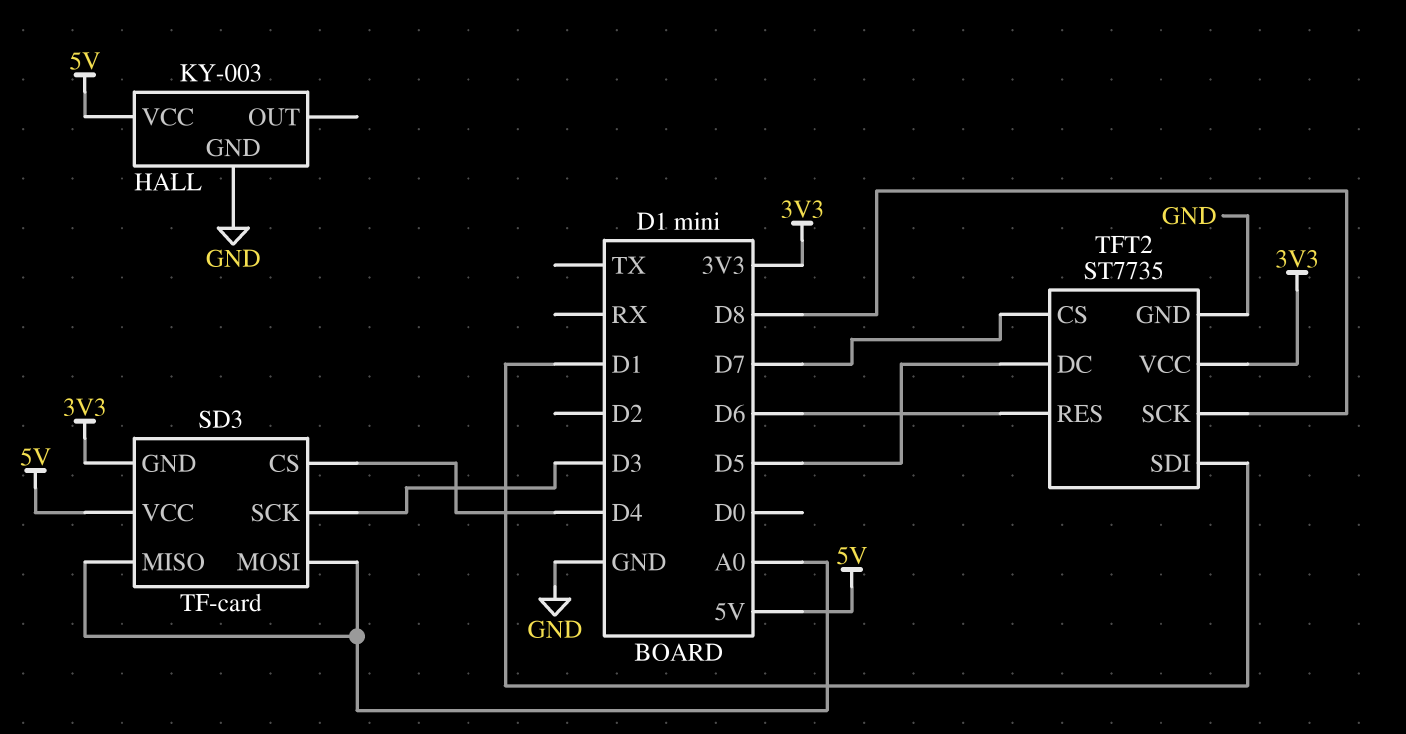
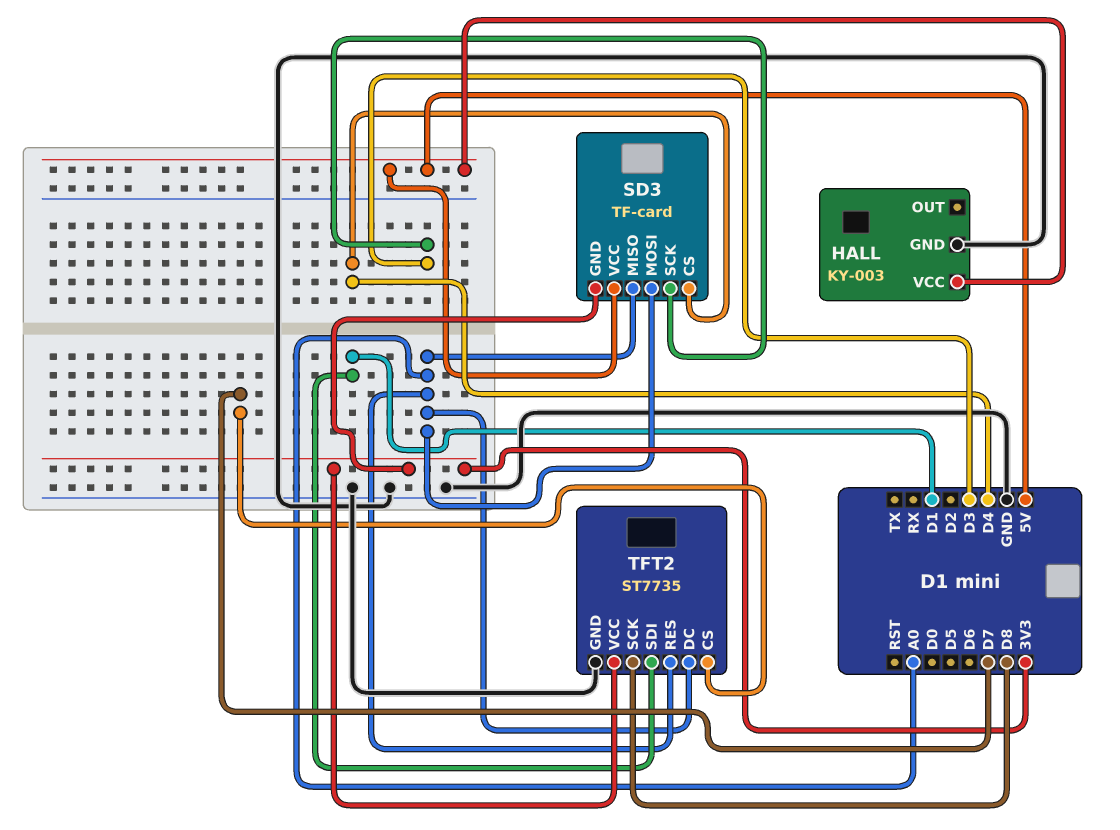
TFT2 pin DC: D5 -> A0
TFT2 pin RES: D6 -> A0

